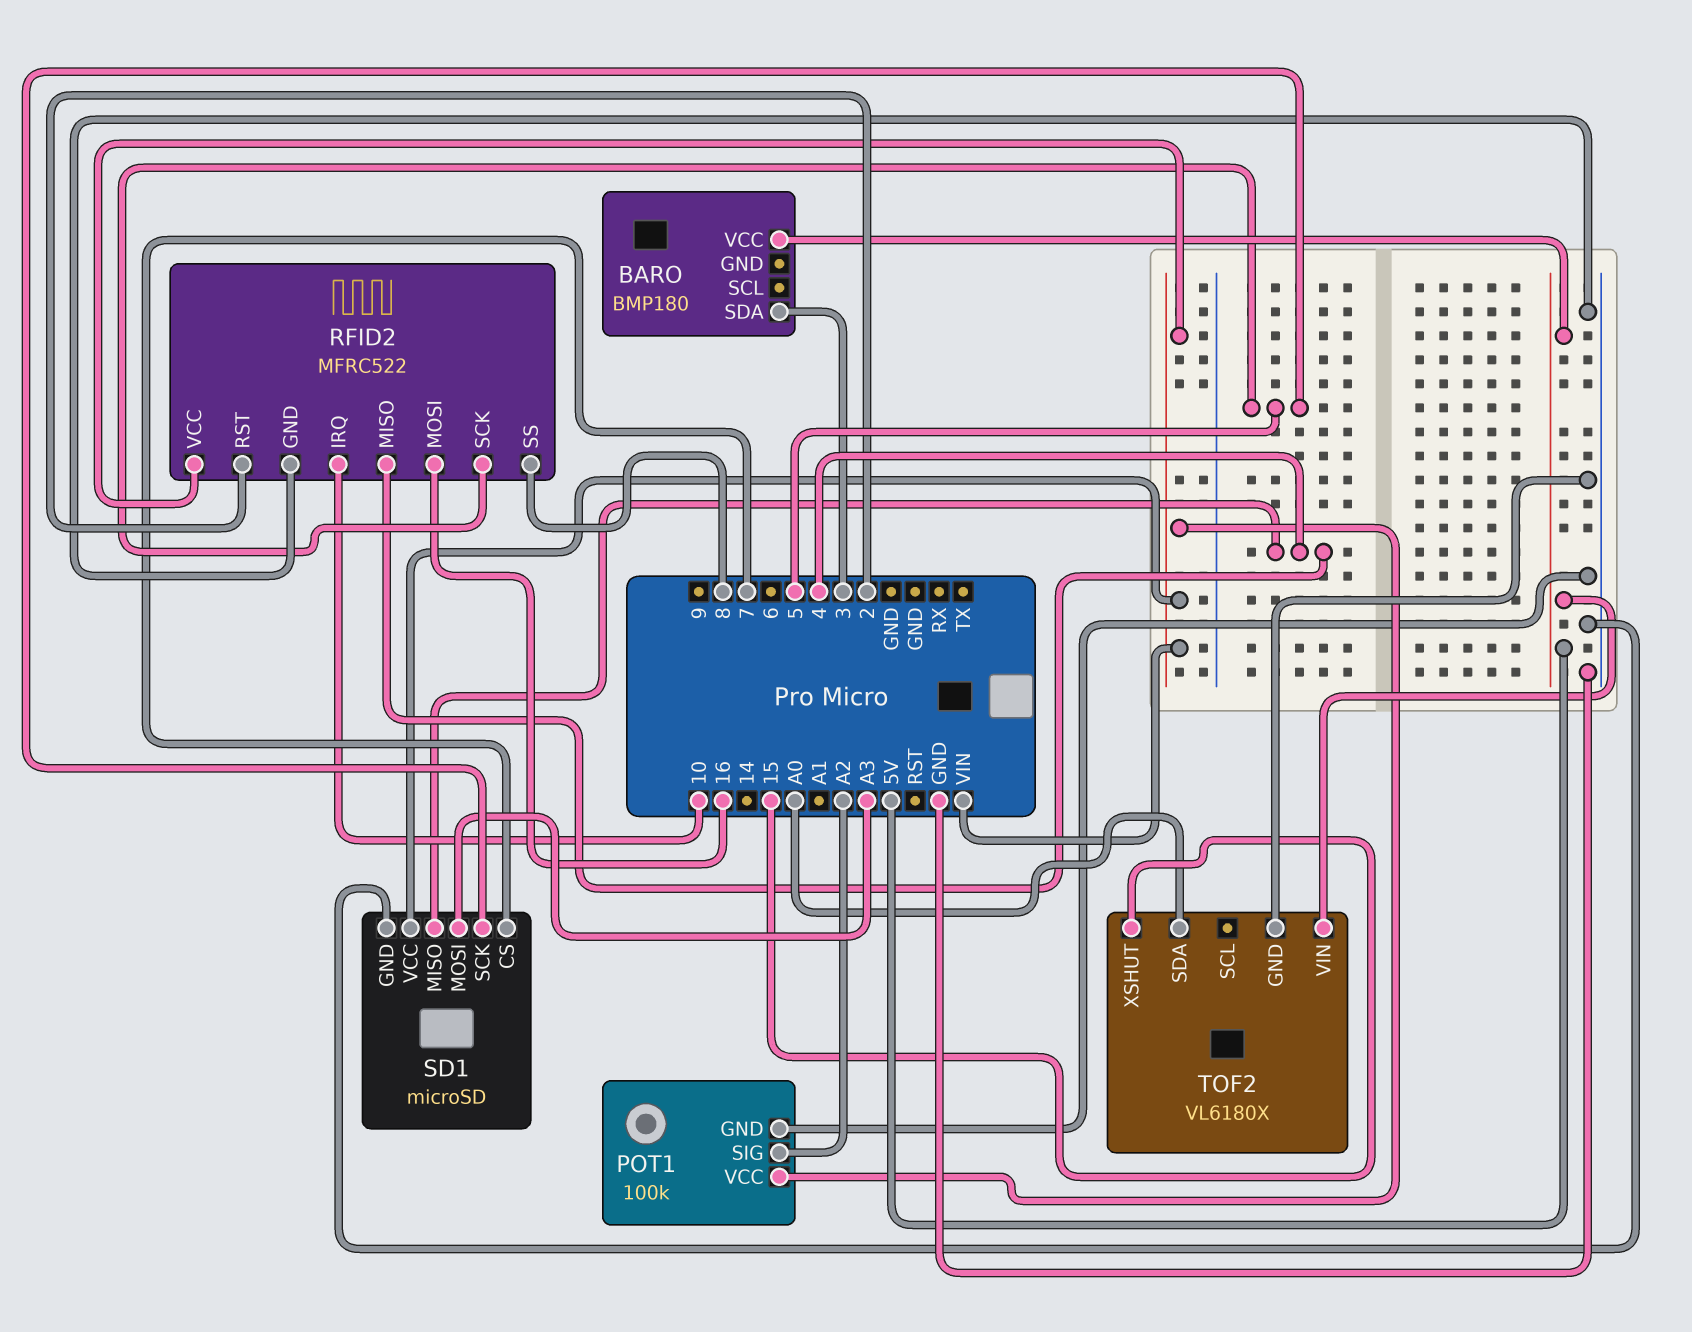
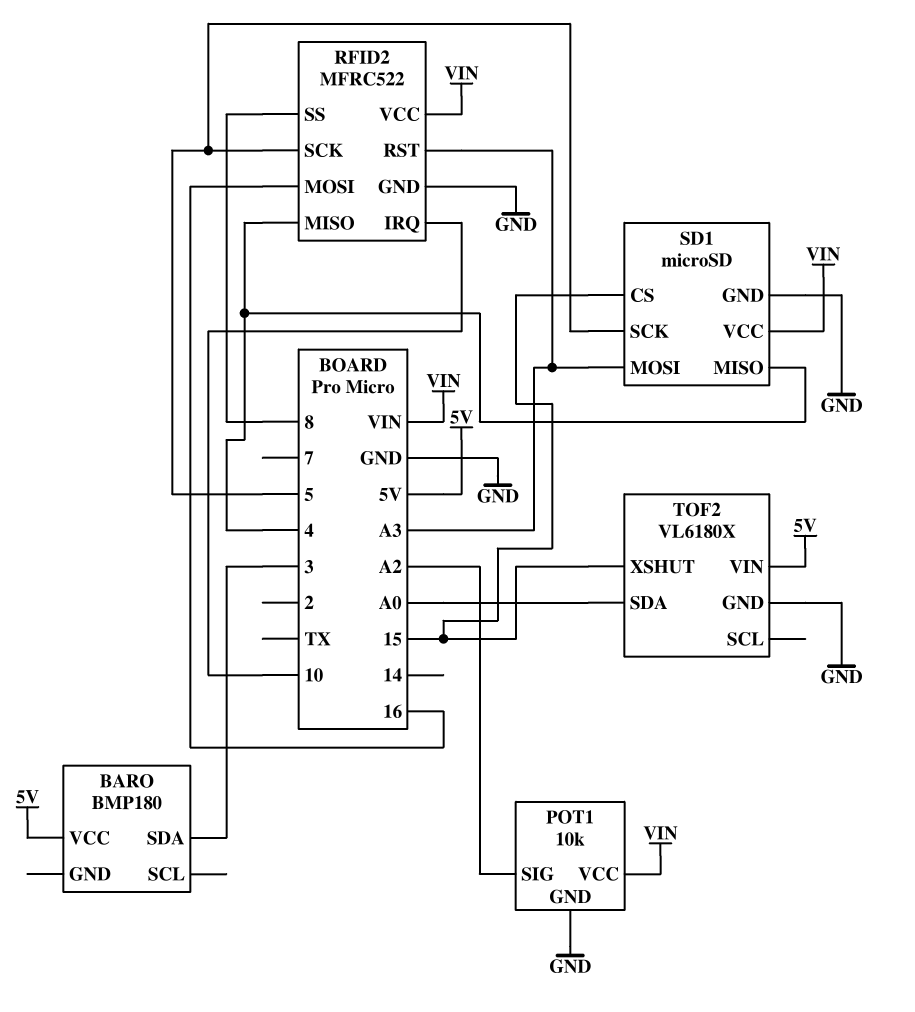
POT1: 100k -> 10k
RFID2 pin RST: 2 -> A3
SD1 pin CS: 7 -> 15

